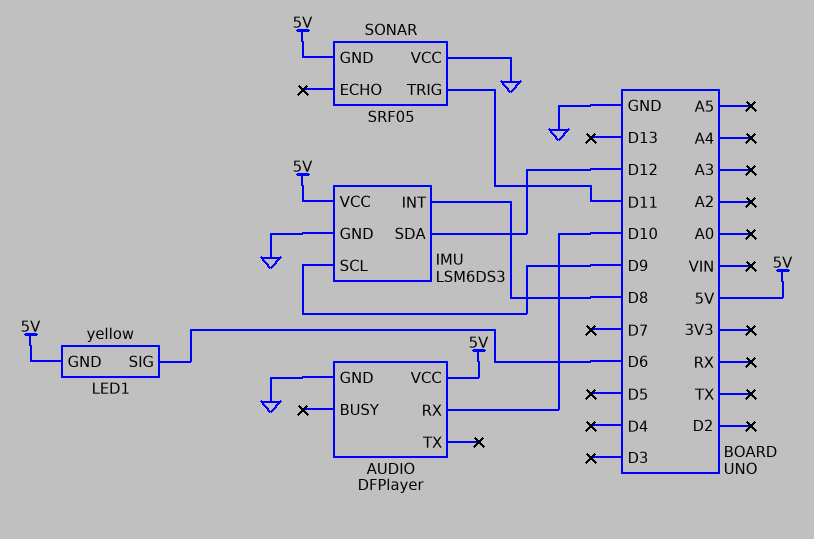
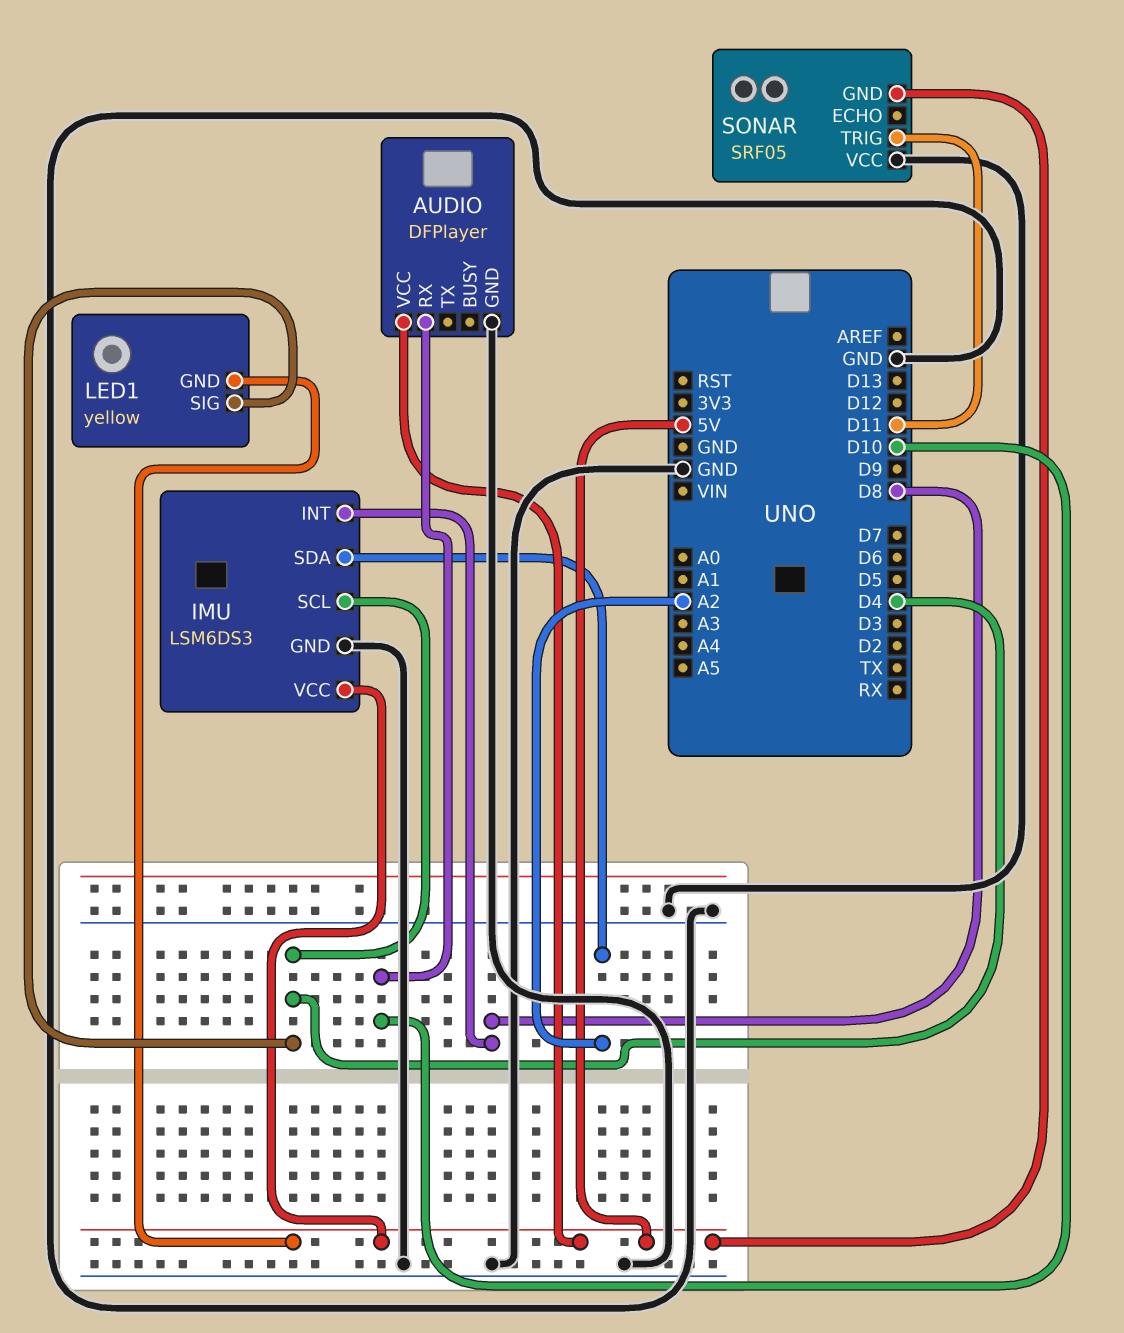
IMU pin SCL: D9 -> D4
IMU pin SDA: D12 -> A2
LED1 pin SIG: D6 -> D4

